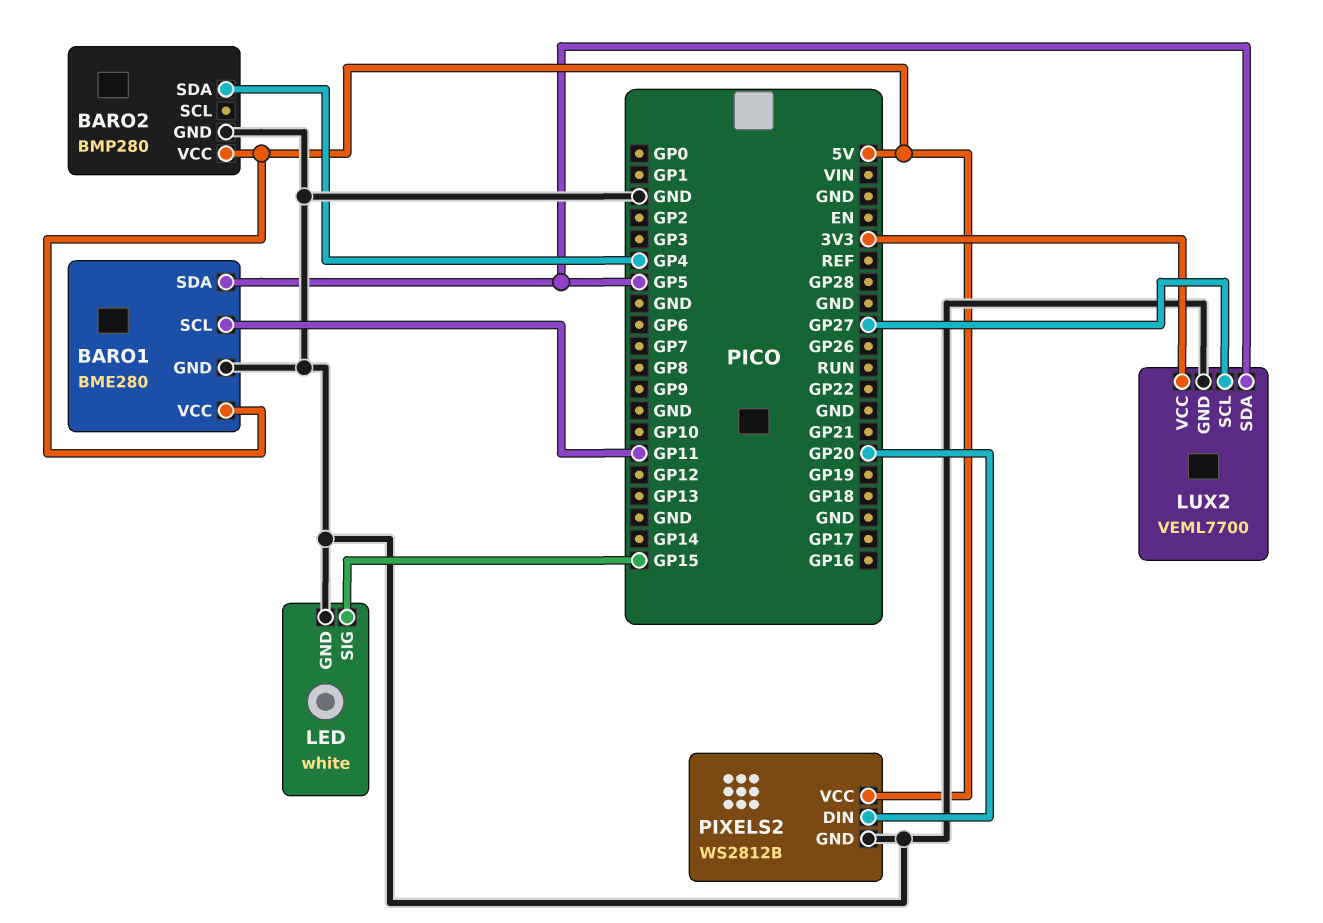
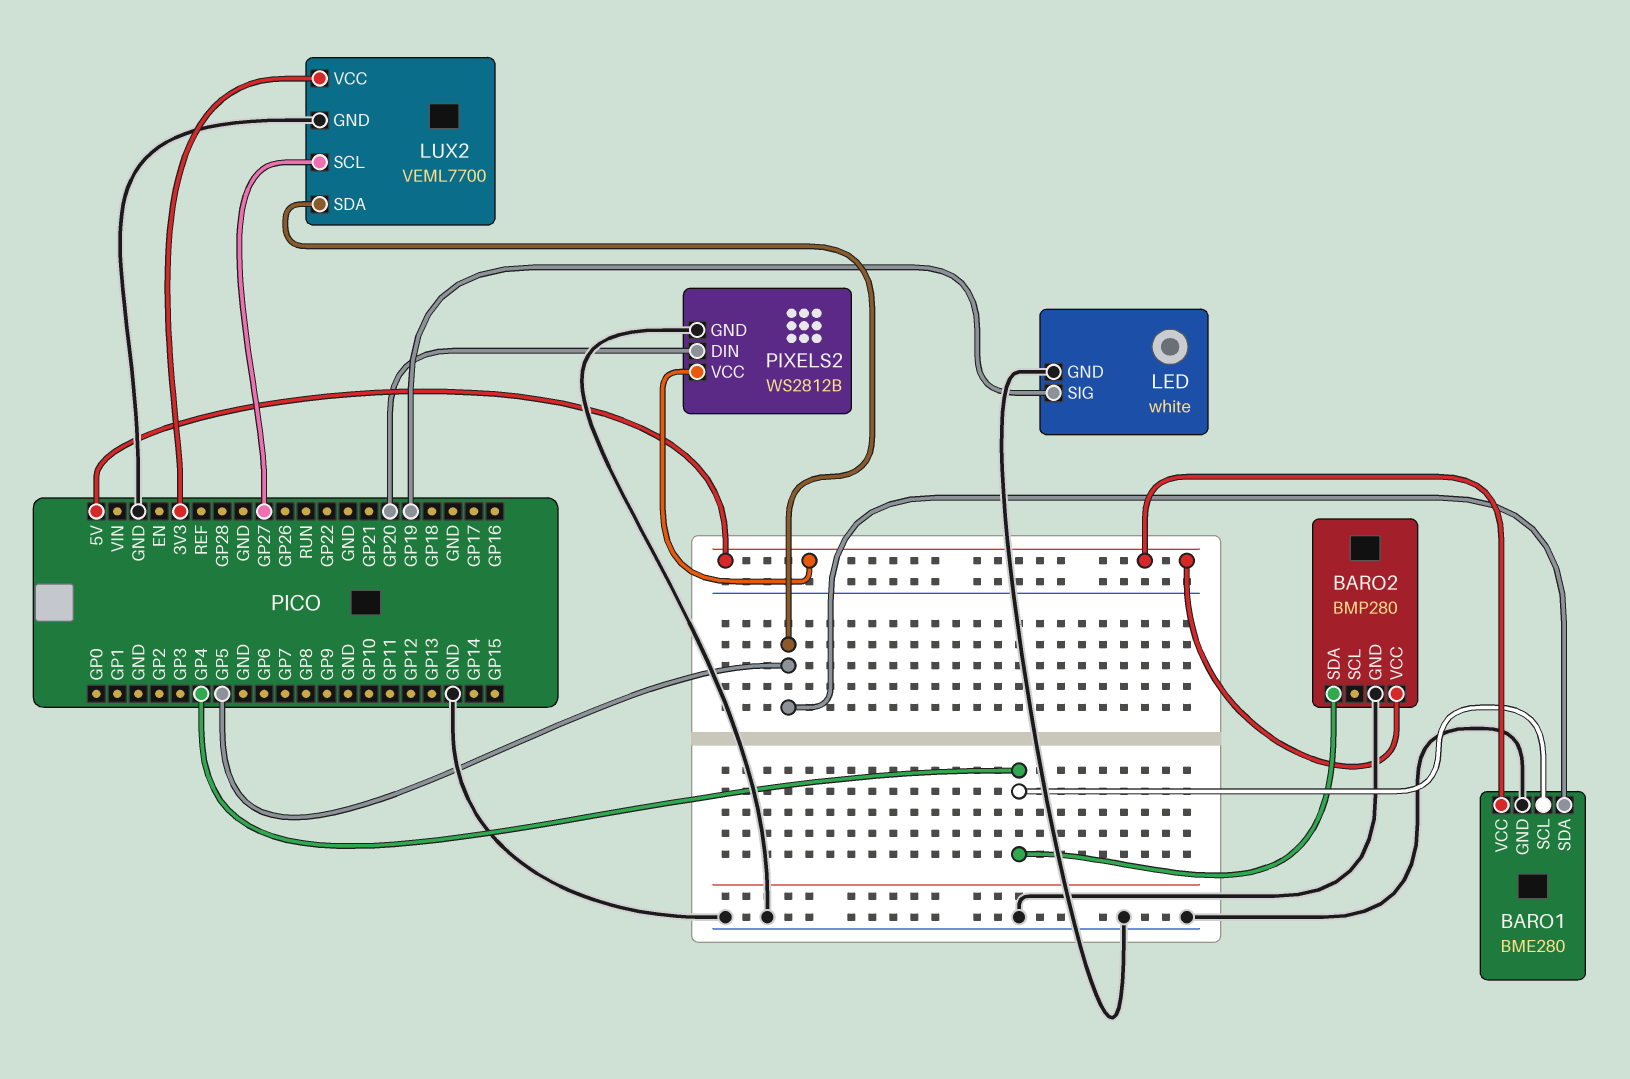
BARO1 pin SCL: GP11 -> GP4
LED pin SIG: GP15 -> GP19

